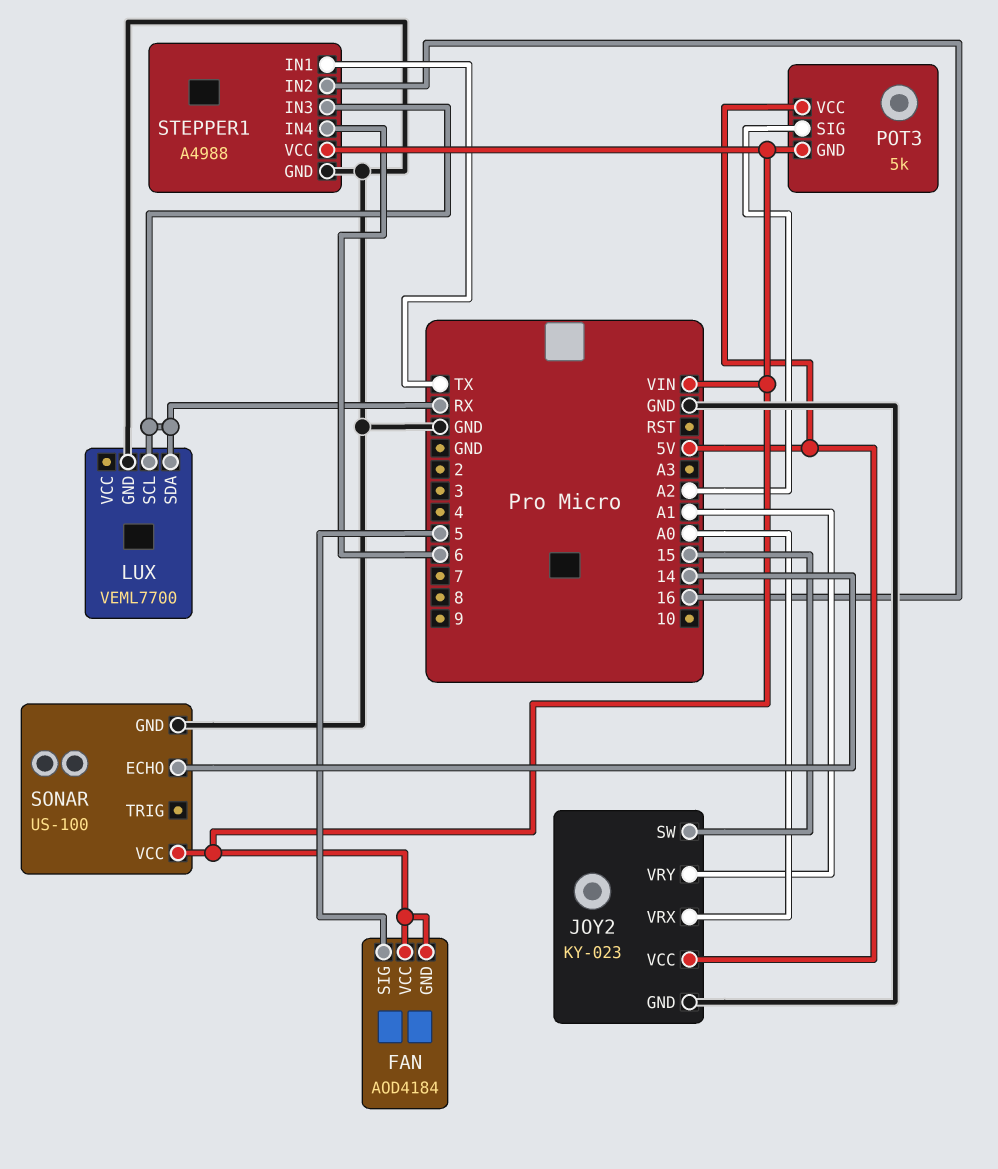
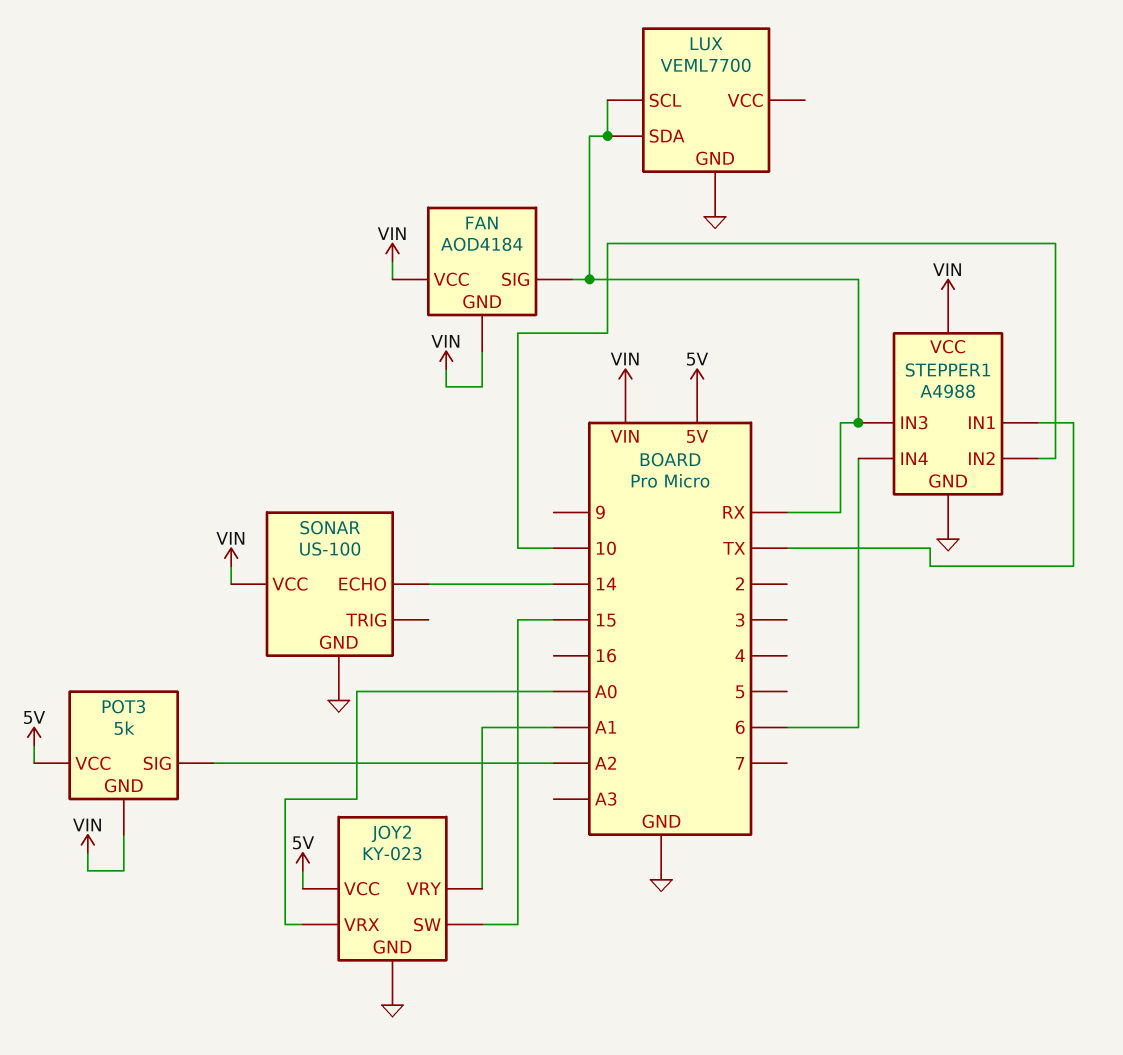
FAN pin SIG: 5 -> RX
STEPPER1 pin IN2: 16 -> 10

